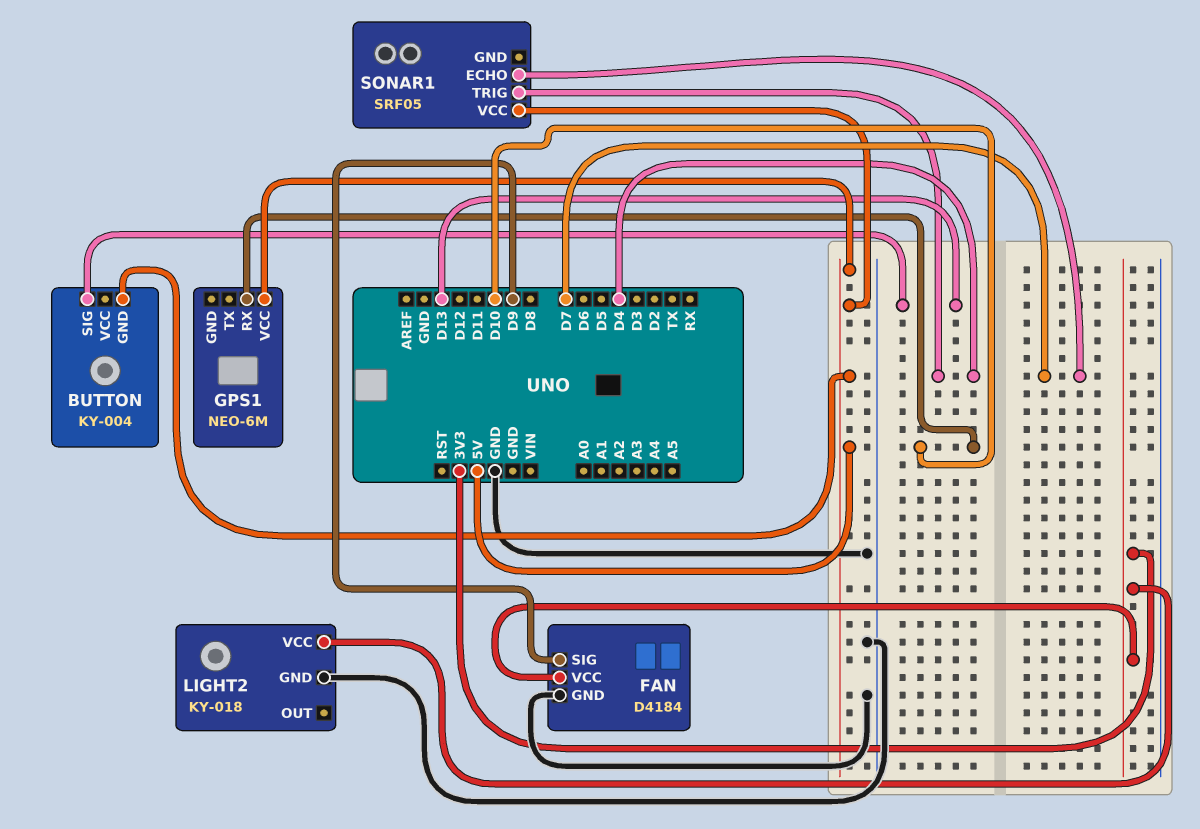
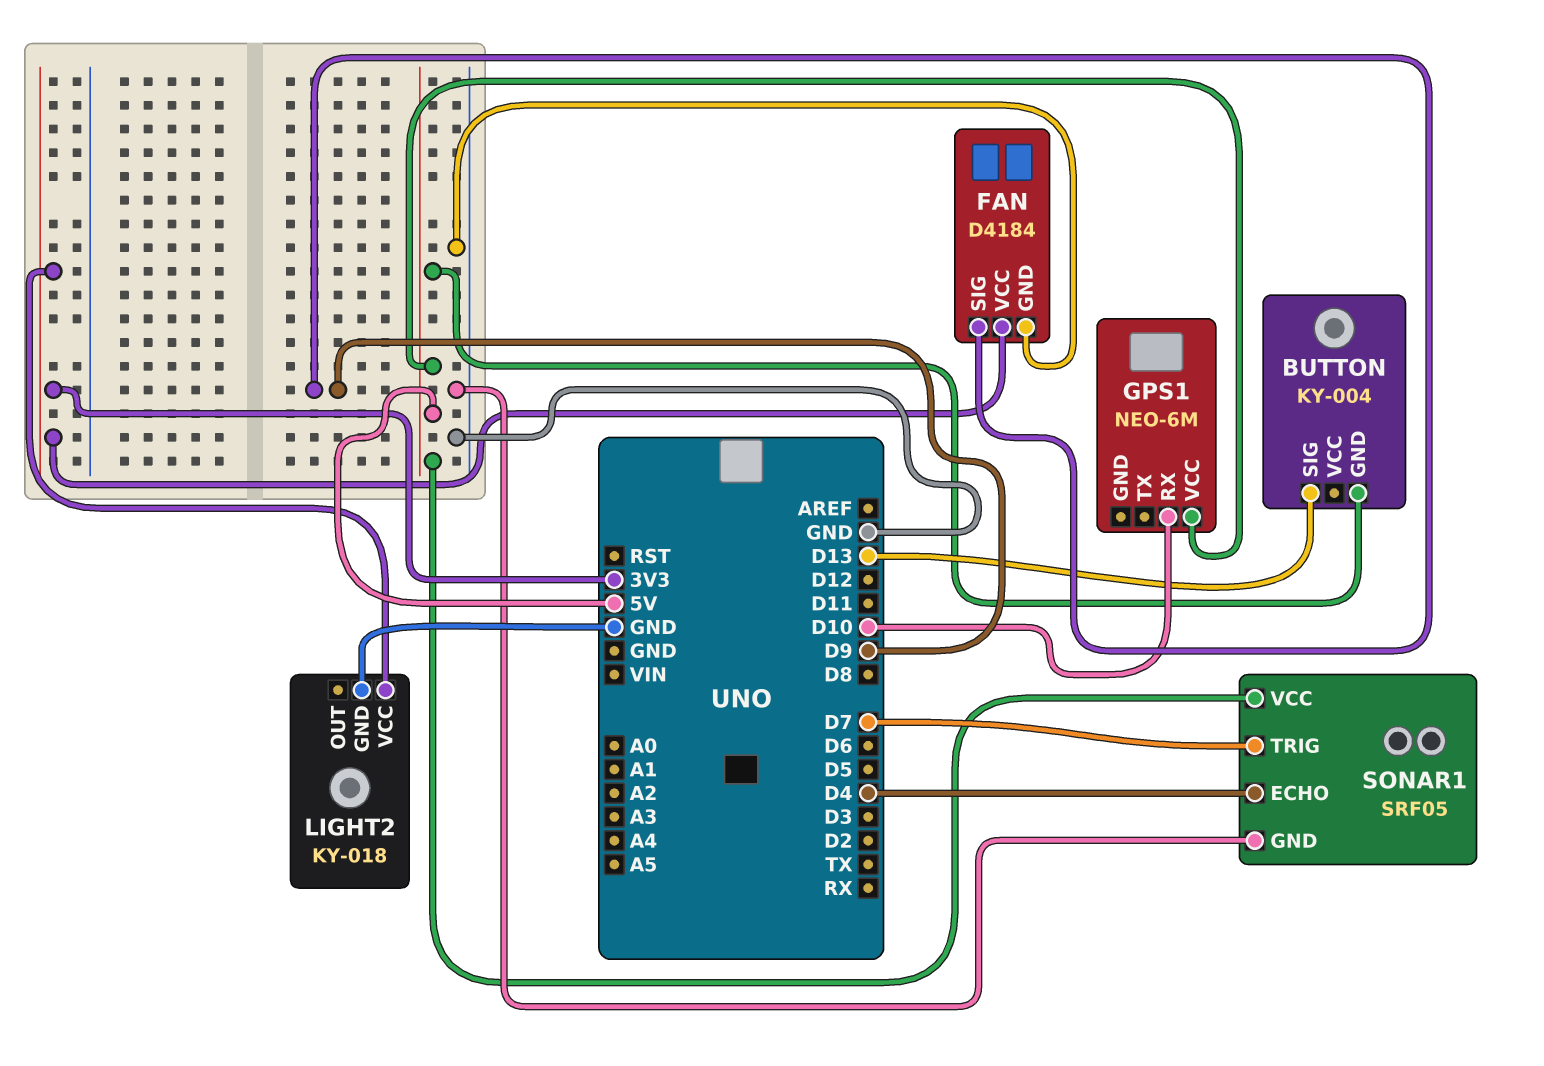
SONAR1 pin ECHO: D7 -> D4
SONAR1 pin GND: none -> GND
SONAR1 pin TRIG: D4 -> D7

